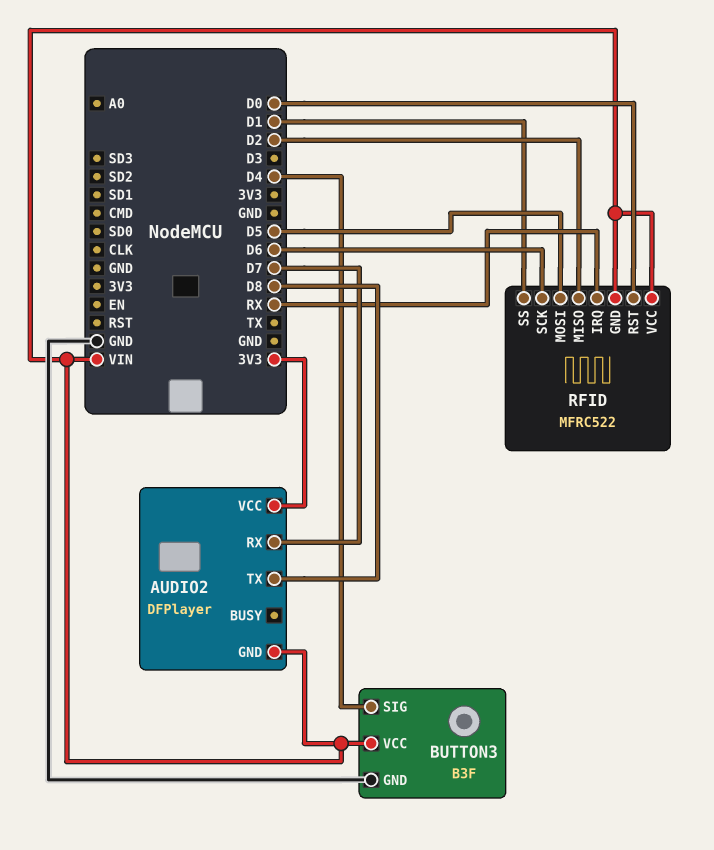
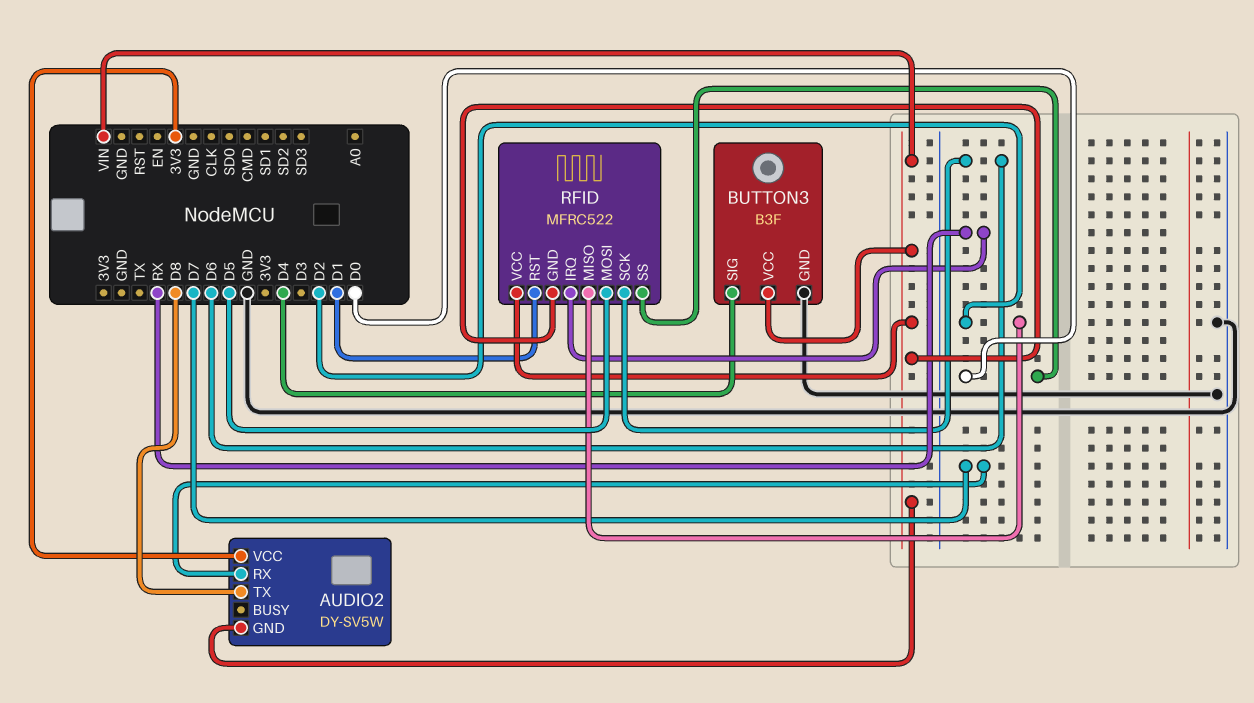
AUDIO2: DFPlayer -> DY-SV5W
RFID pin RST: D0 -> D1
RFID pin SS: D1 -> D0

